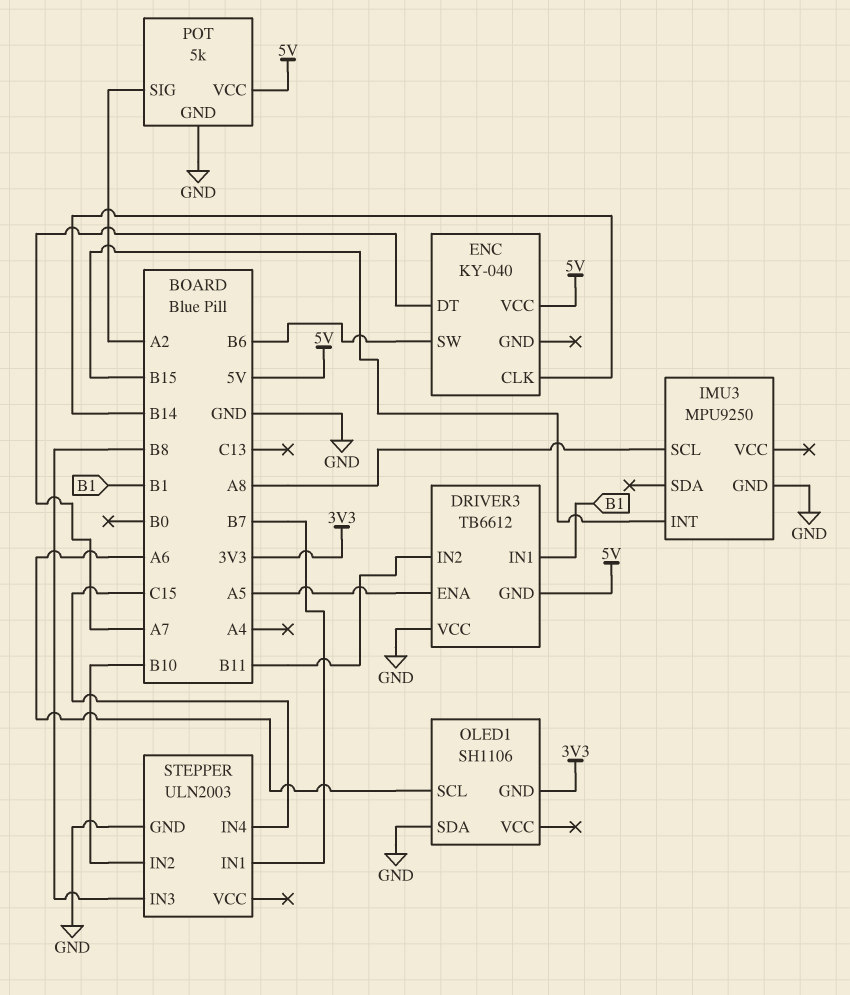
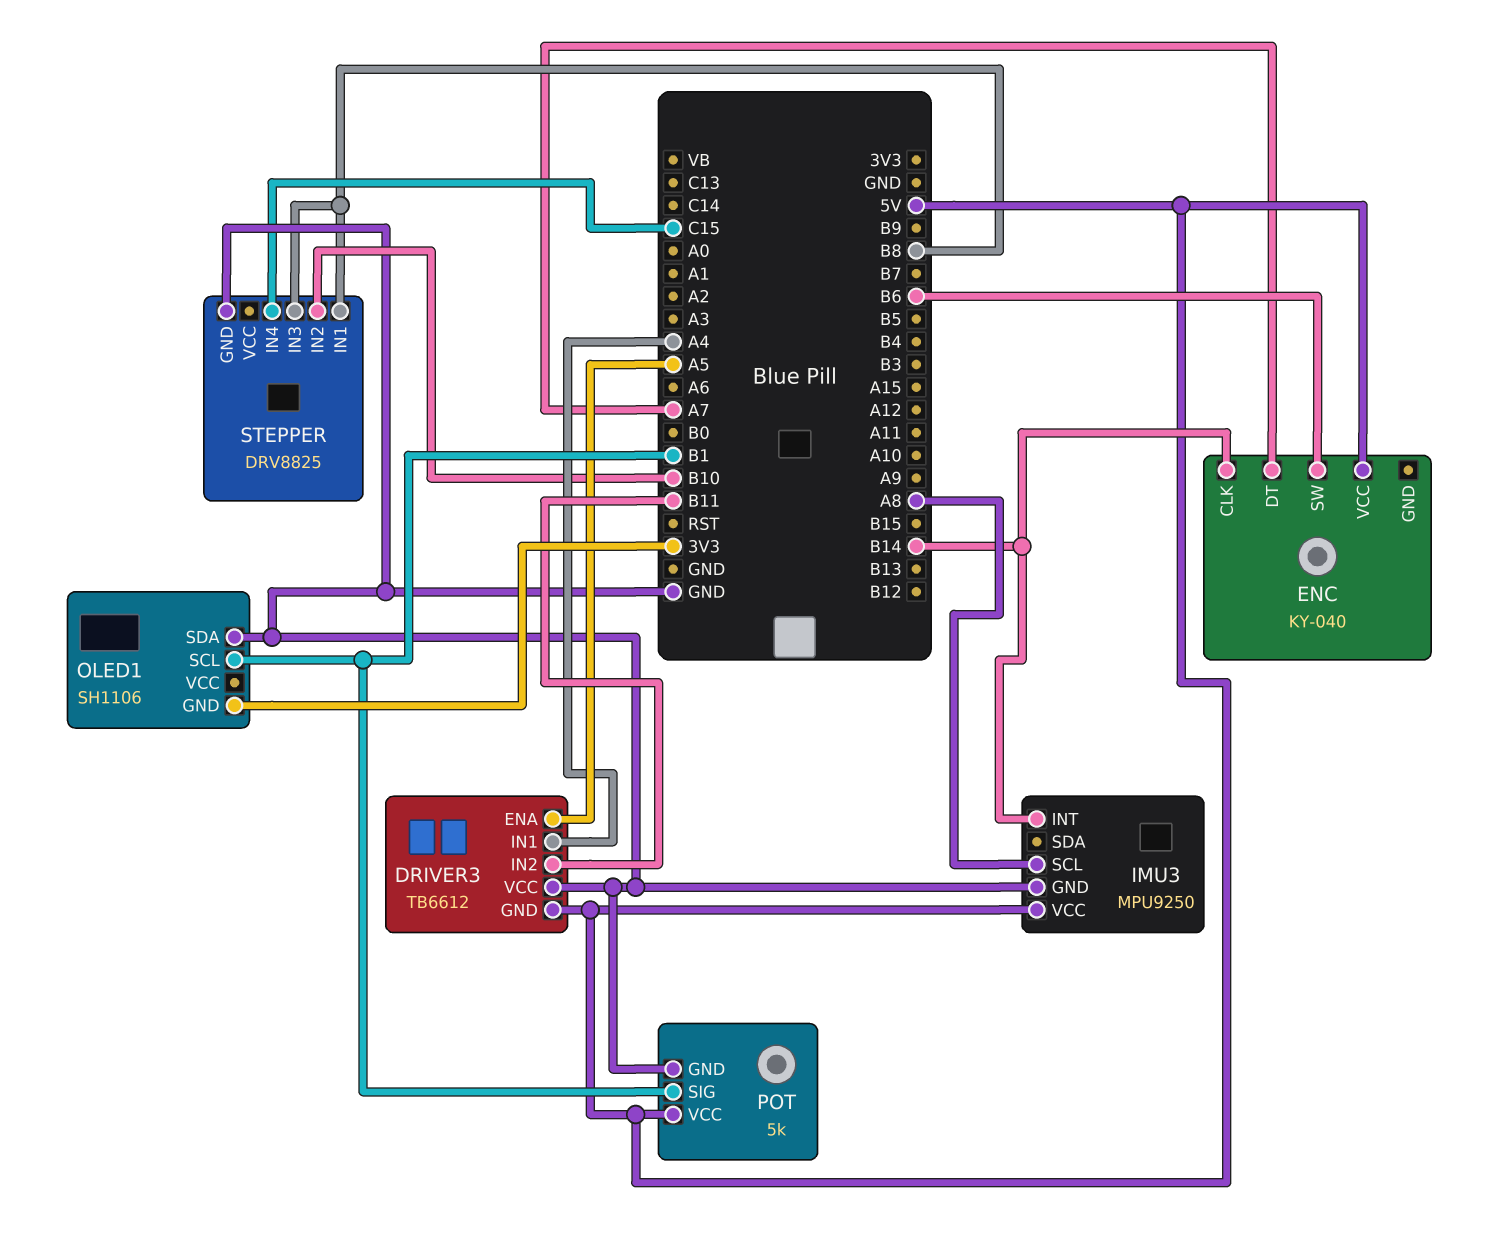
DRIVER3 pin IN1: B1 -> A4
IMU3 pin INT: B15 -> B14
IMU3 pin VCC: none -> 5V
OLED1 pin SCL: A6 -> B1
POT pin SIG: A2 -> B1
STEPPER: ULN2003 -> DRV8825
STEPPER pin IN1: B7 -> B8

